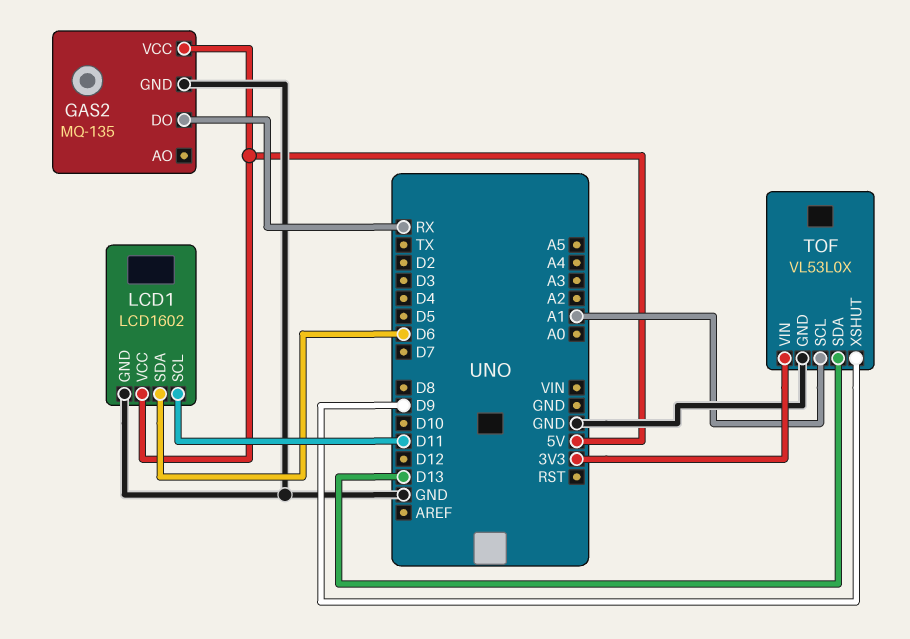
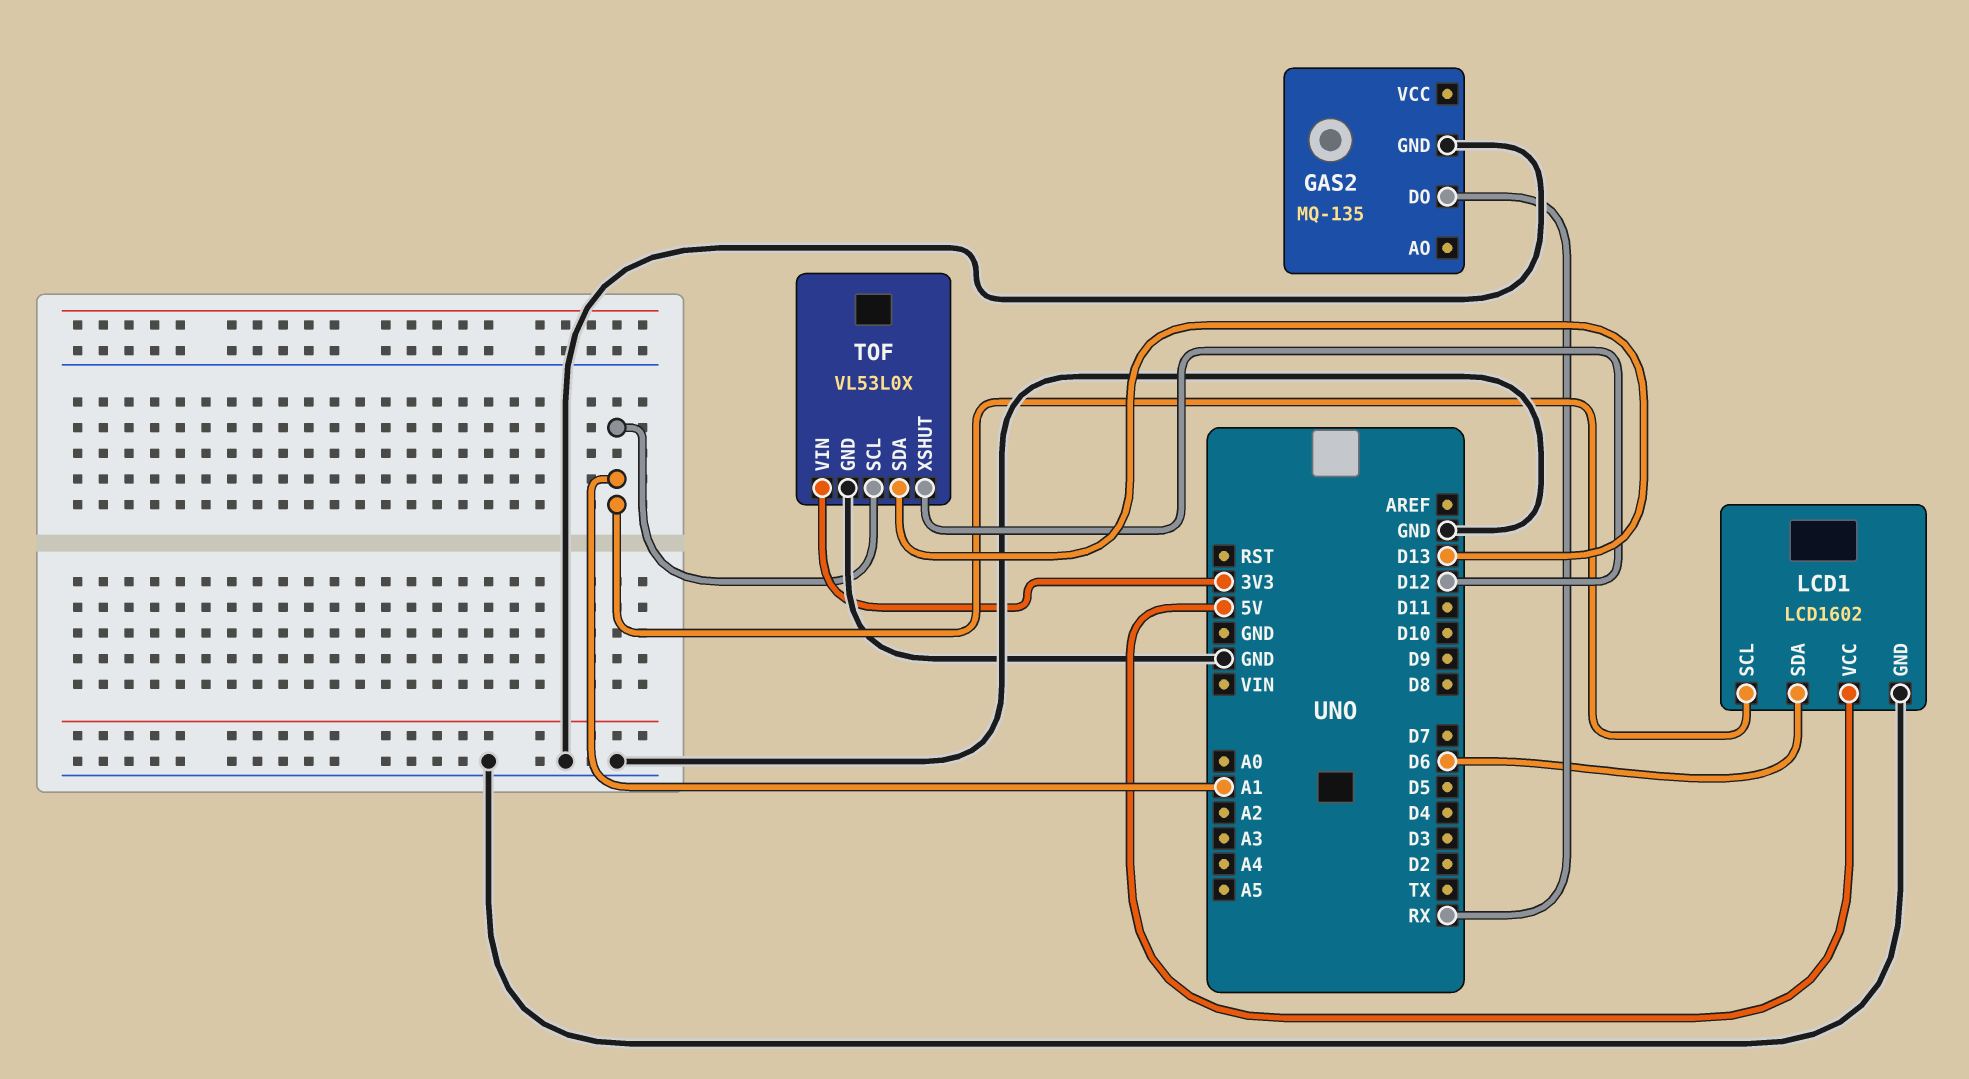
GAS2 pin VCC: 5V -> none
LCD1 pin SCL: D11 -> A1
TOF pin XSHUT: D9 -> D12

